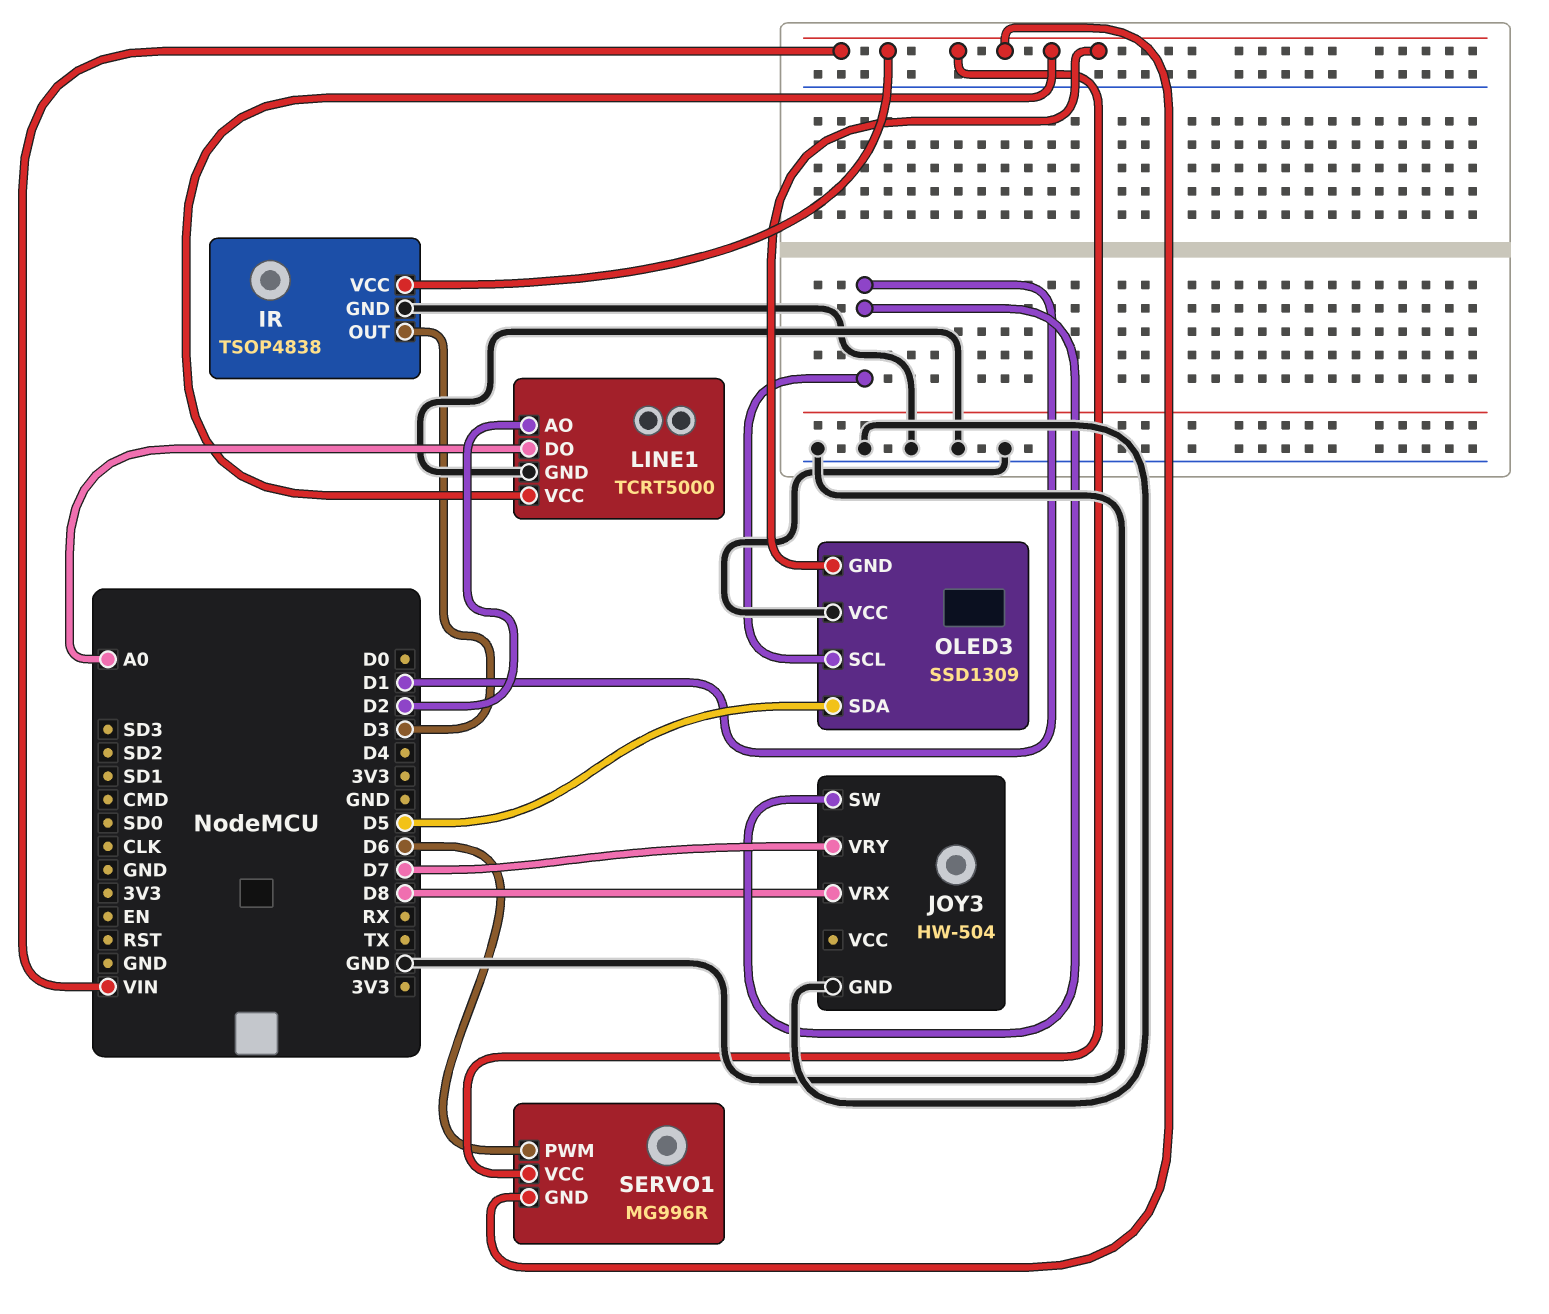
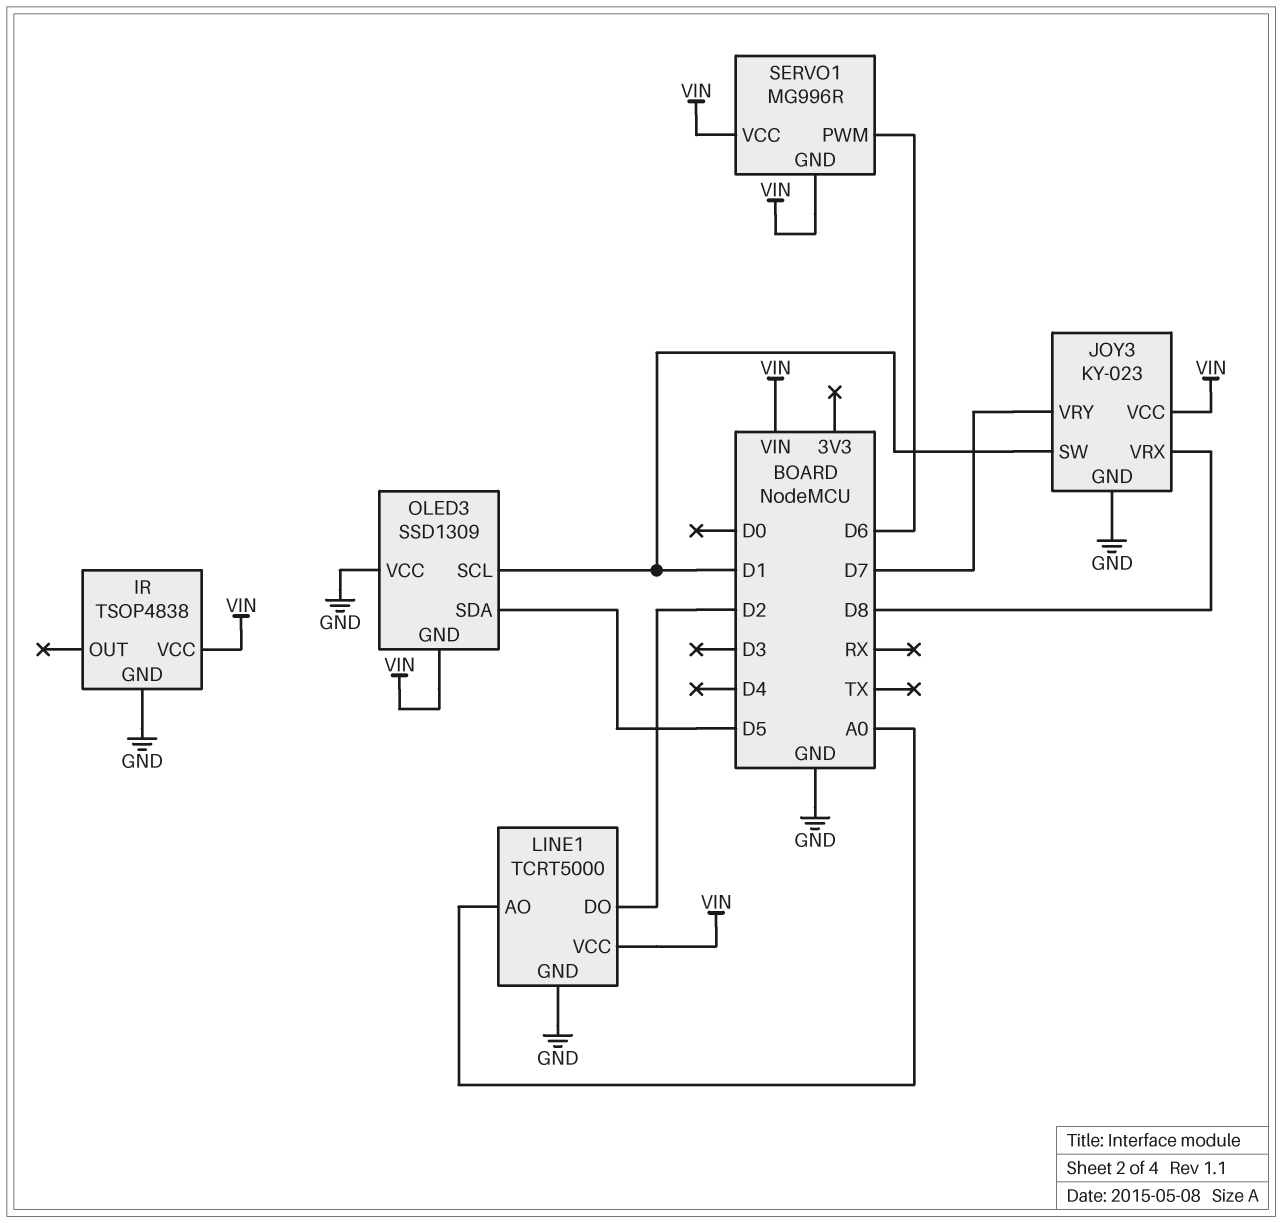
IR pin OUT: D3 -> none
JOY3: HW-504 -> KY-023
JOY3 pin VCC: none -> VIN
LINE1 pin AO: D2 -> A0
LINE1 pin DO: A0 -> D2

